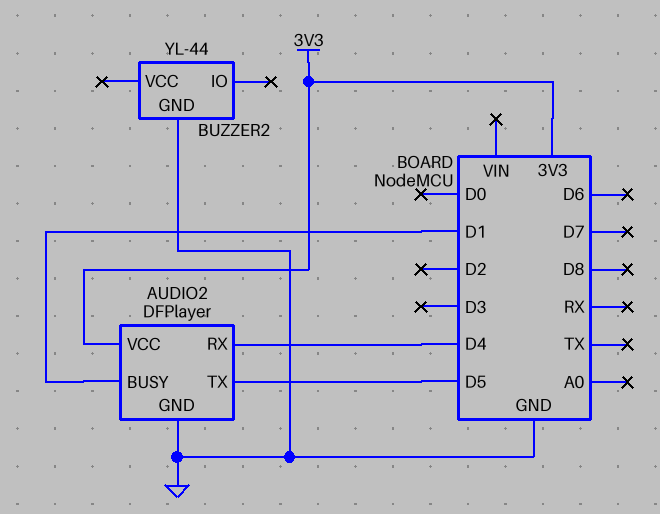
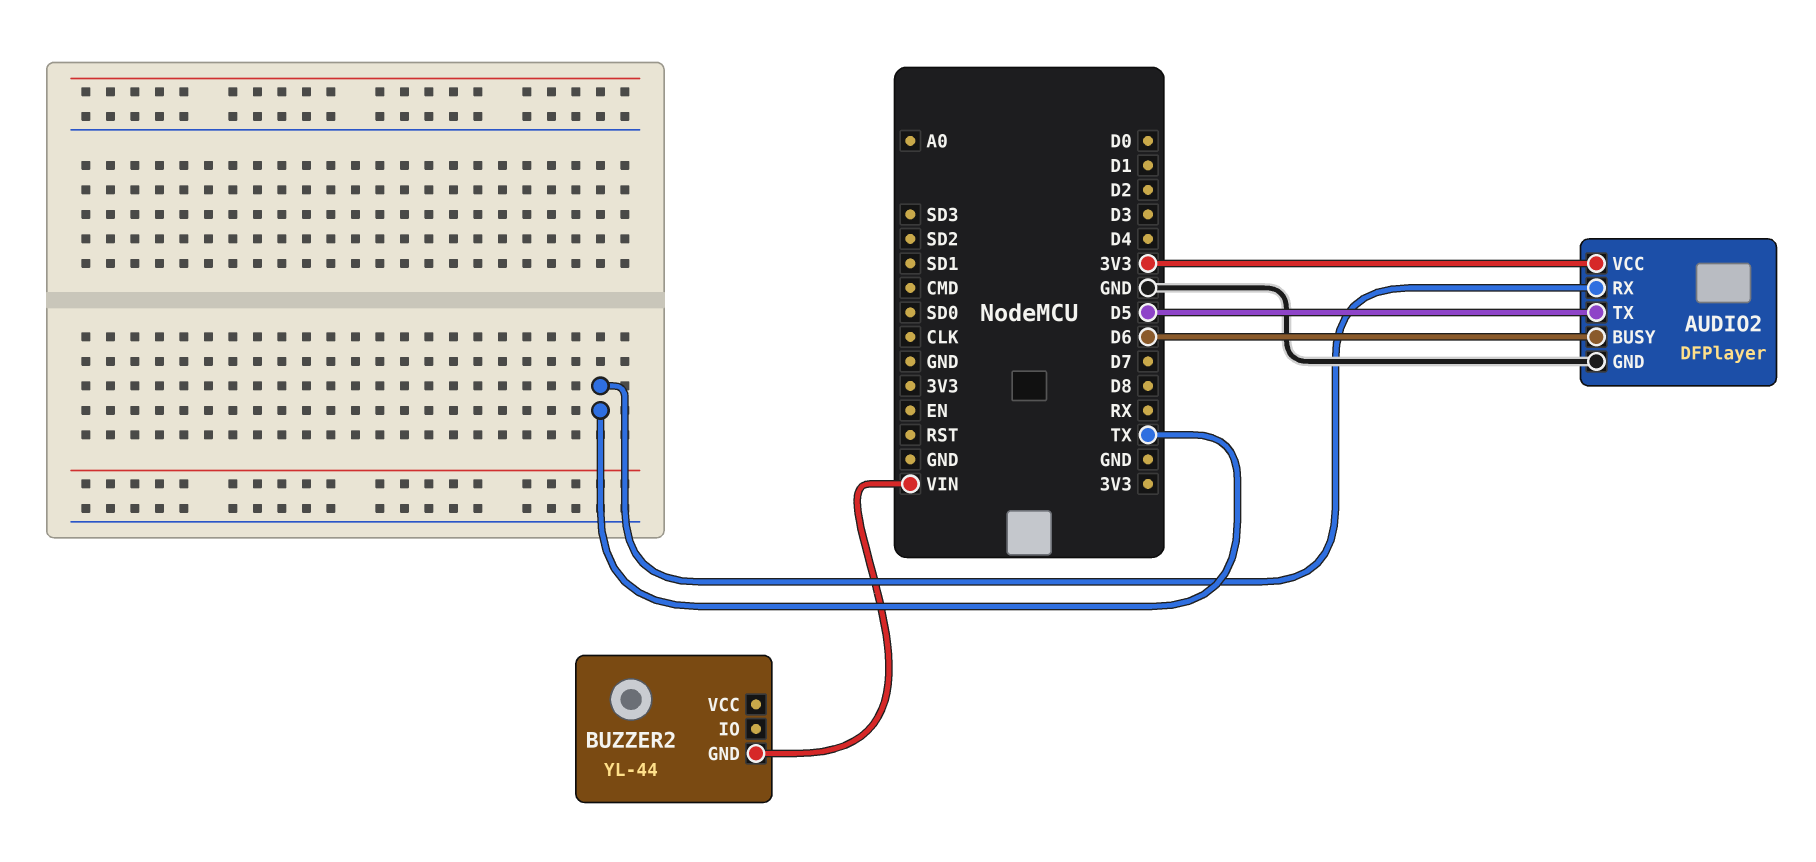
AUDIO2 pin BUSY: D1 -> D6
AUDIO2 pin RX: D4 -> TX
BUZZER2 pin GND: GND -> VIN

